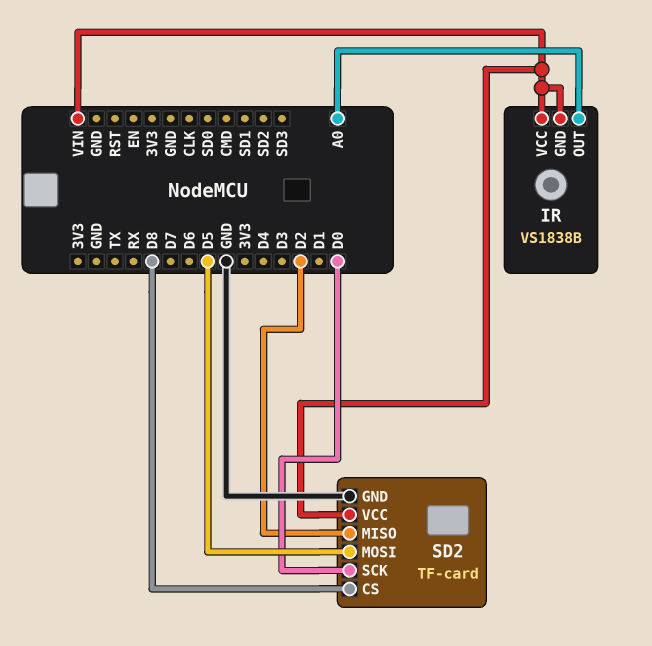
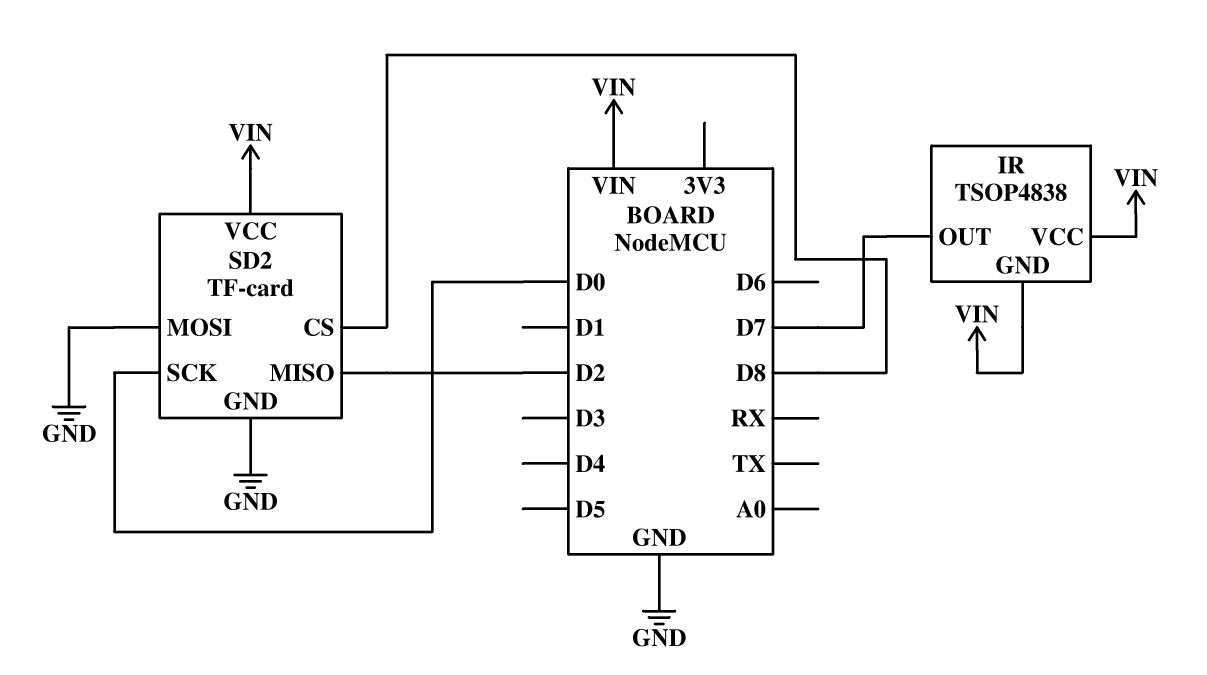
IR: VS1838B -> TSOP4838
IR pin OUT: A0 -> D7
SD2 pin MOSI: D5 -> GND

